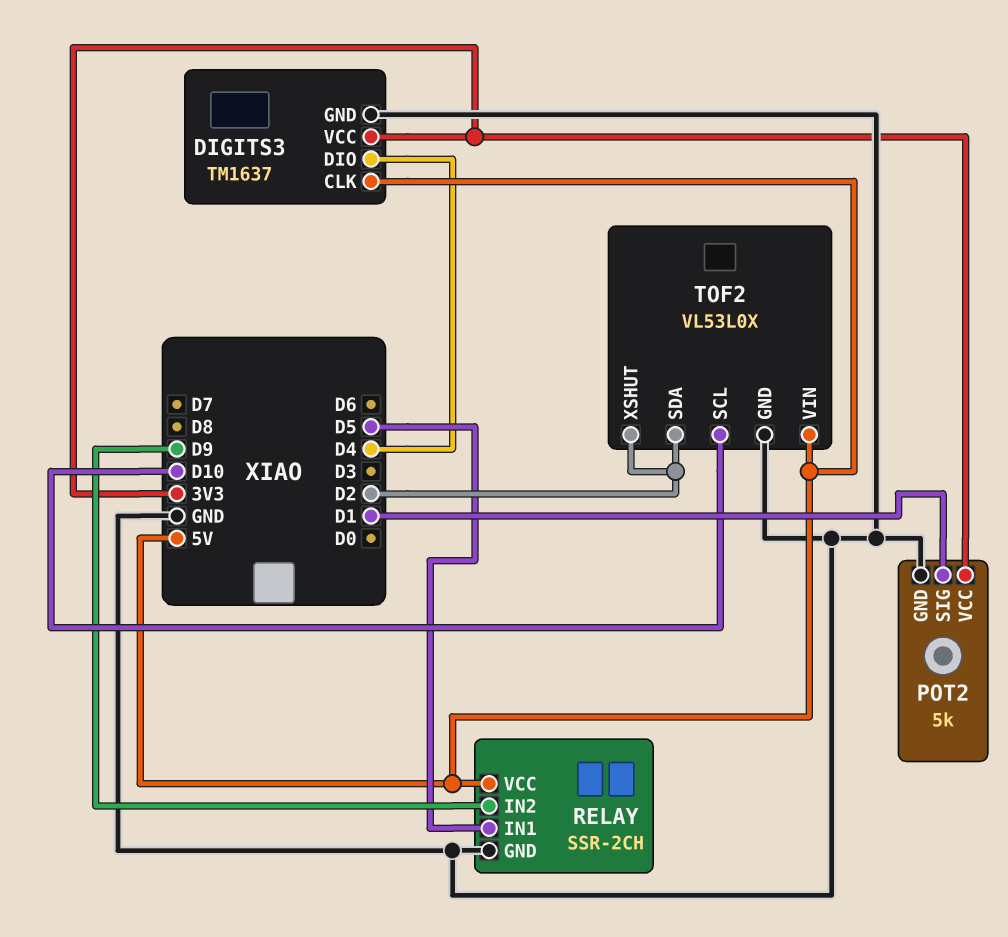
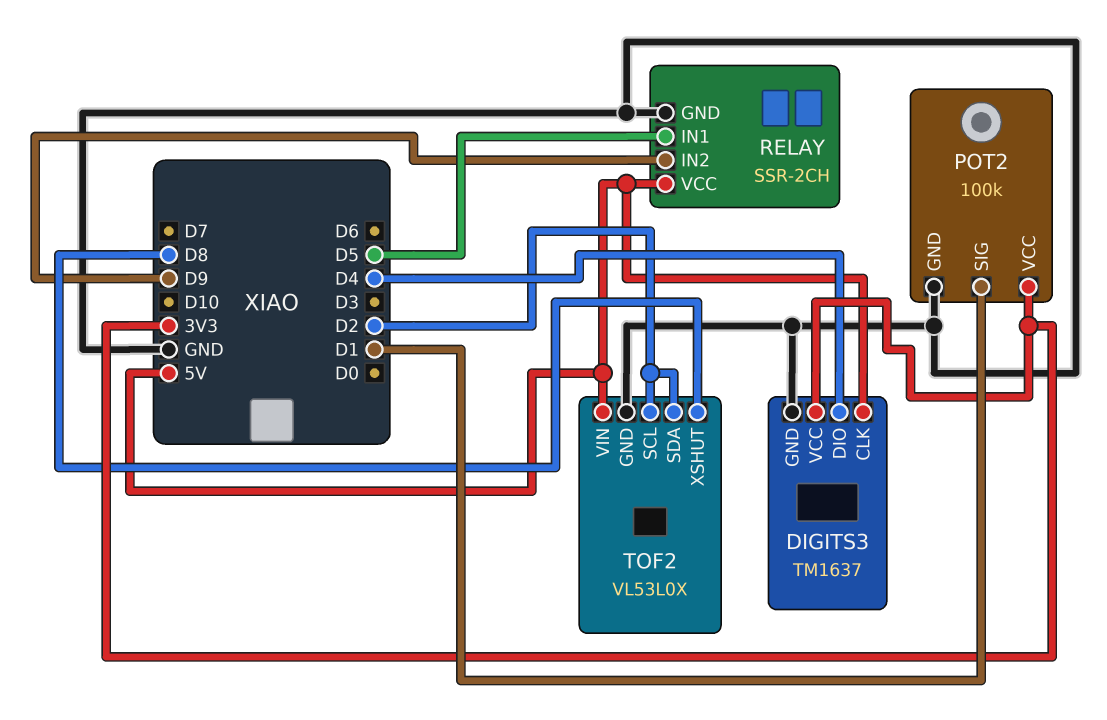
POT2: 5k -> 100k
TOF2 pin SCL: D10 -> D2
TOF2 pin XSHUT: D2 -> D8

